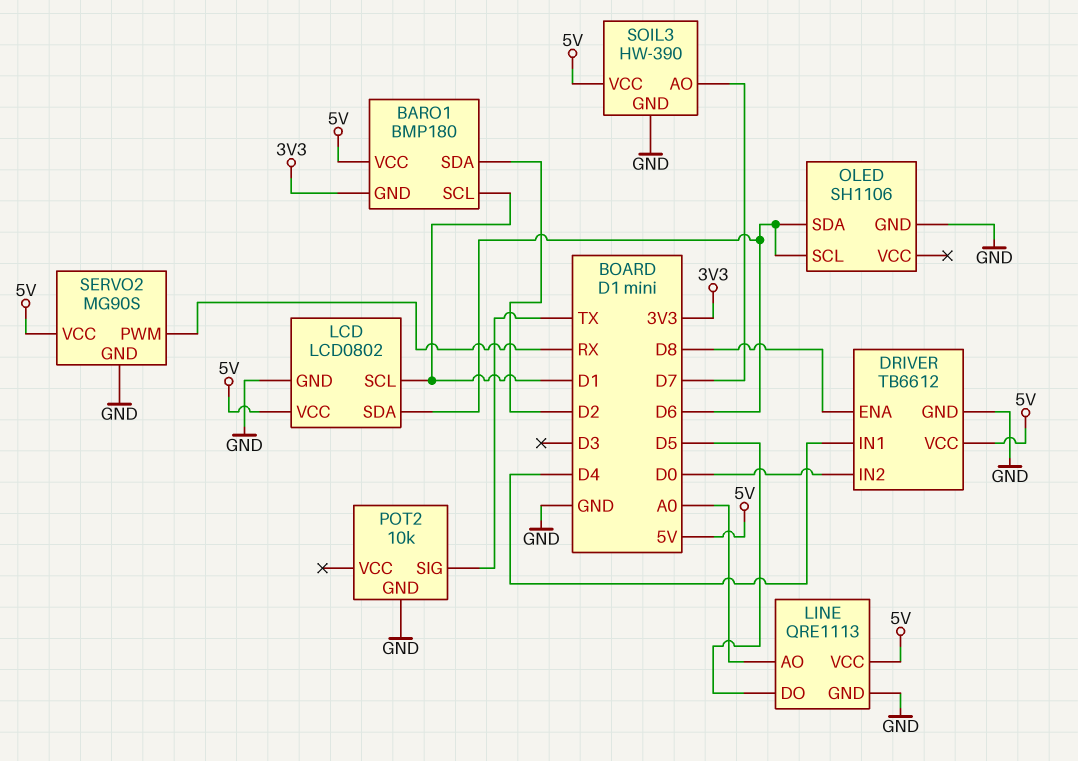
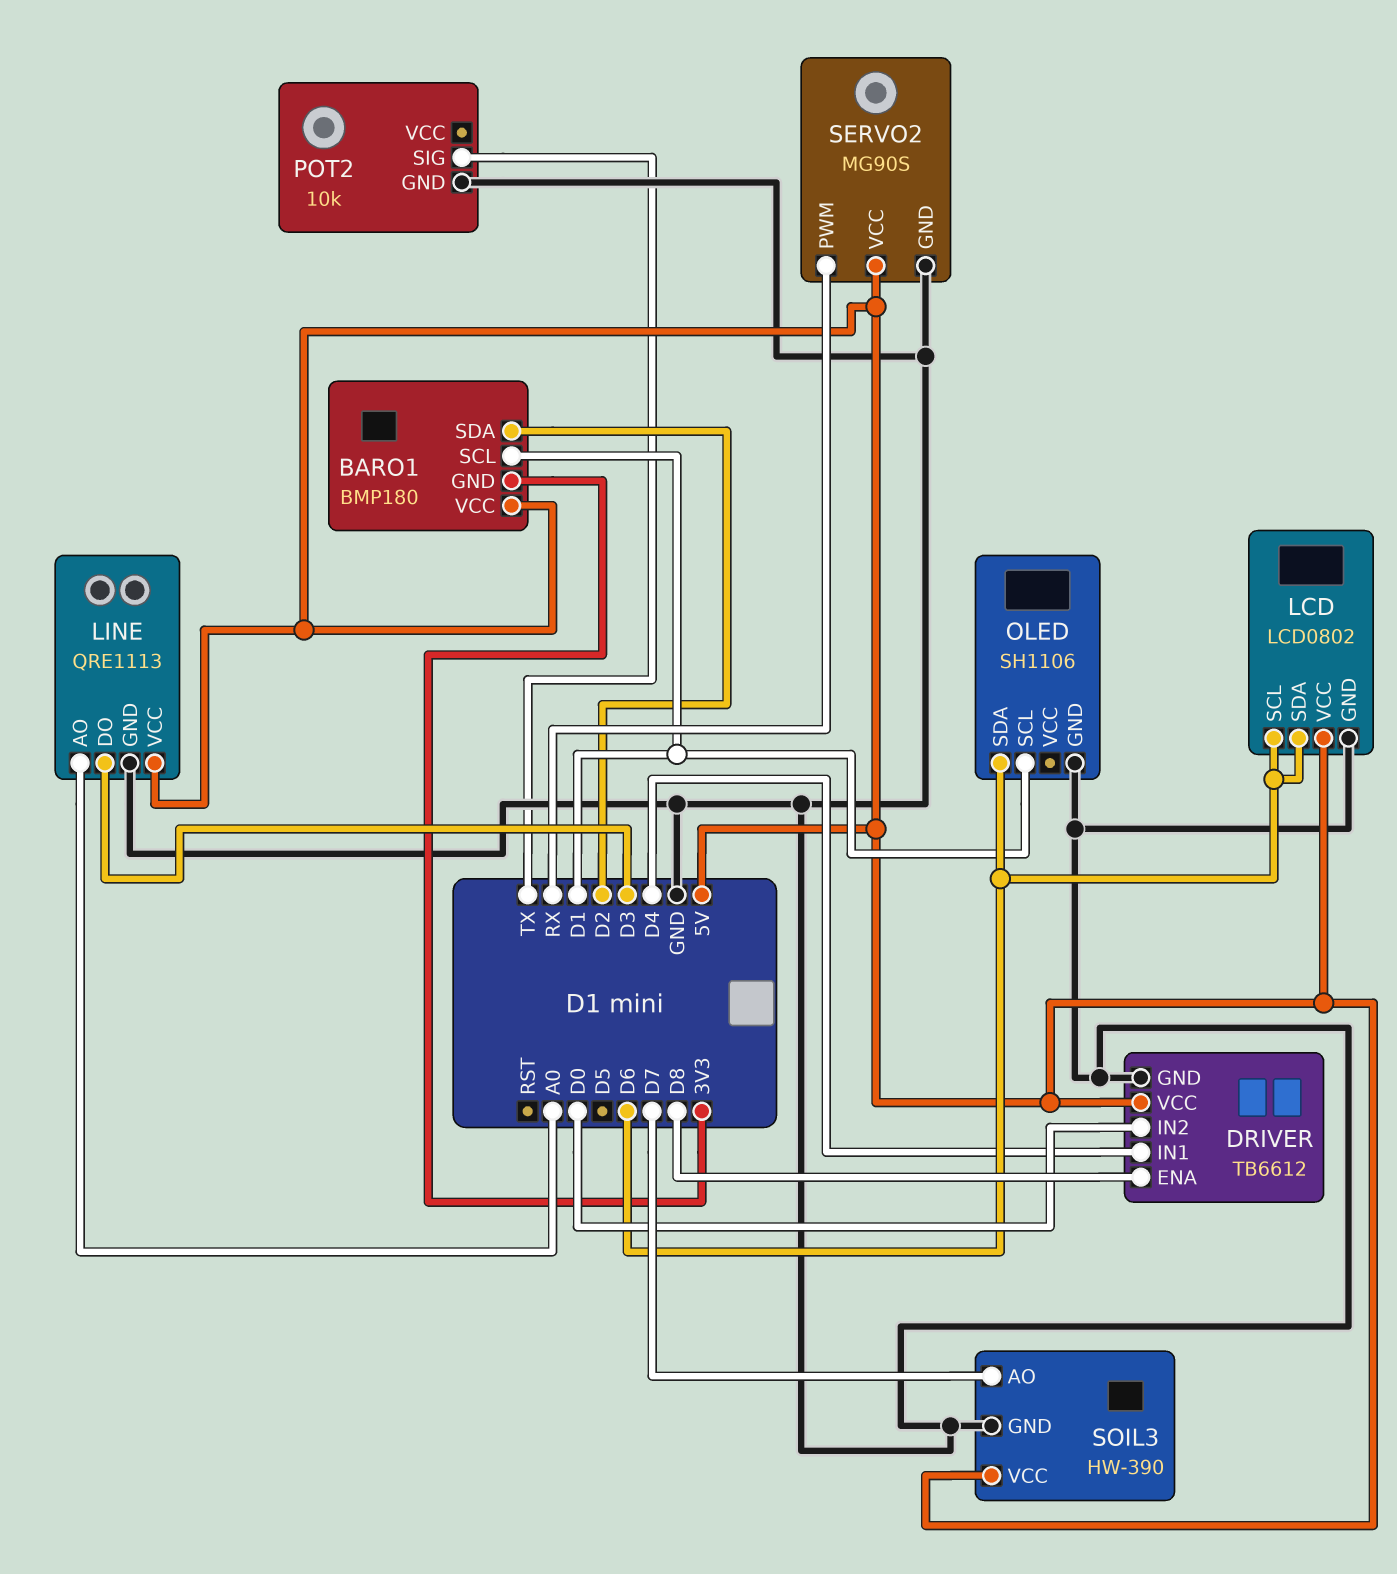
LCD pin SCL: D1 -> D6
LINE pin DO: D5 -> D3
OLED pin SCL: D6 -> D1

